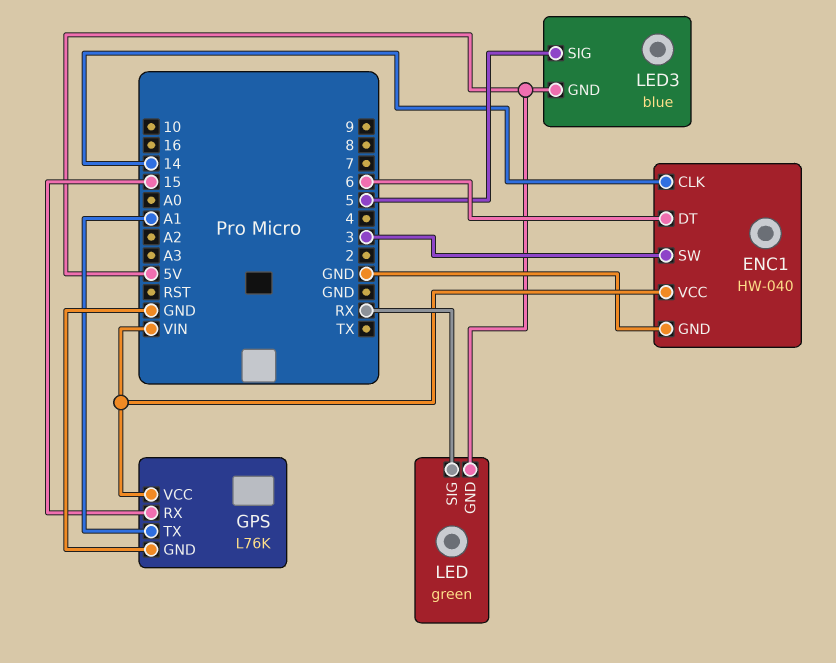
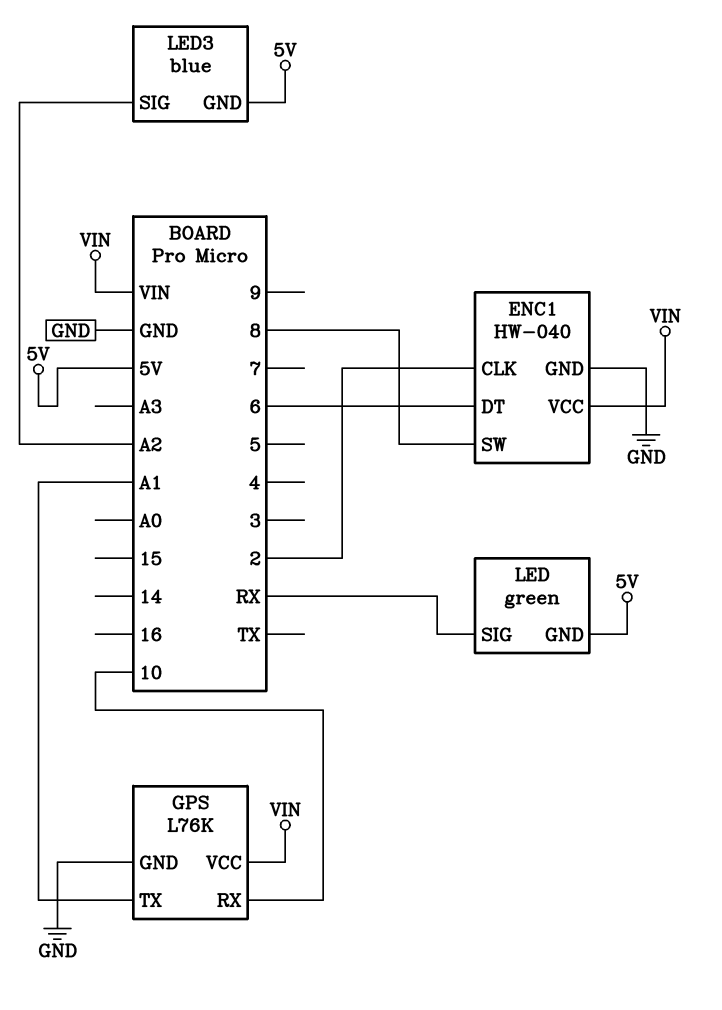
ENC1 pin CLK: 14 -> 2
ENC1 pin SW: 3 -> 8
GPS pin RX: 15 -> 10
LED3 pin SIG: 5 -> A2

